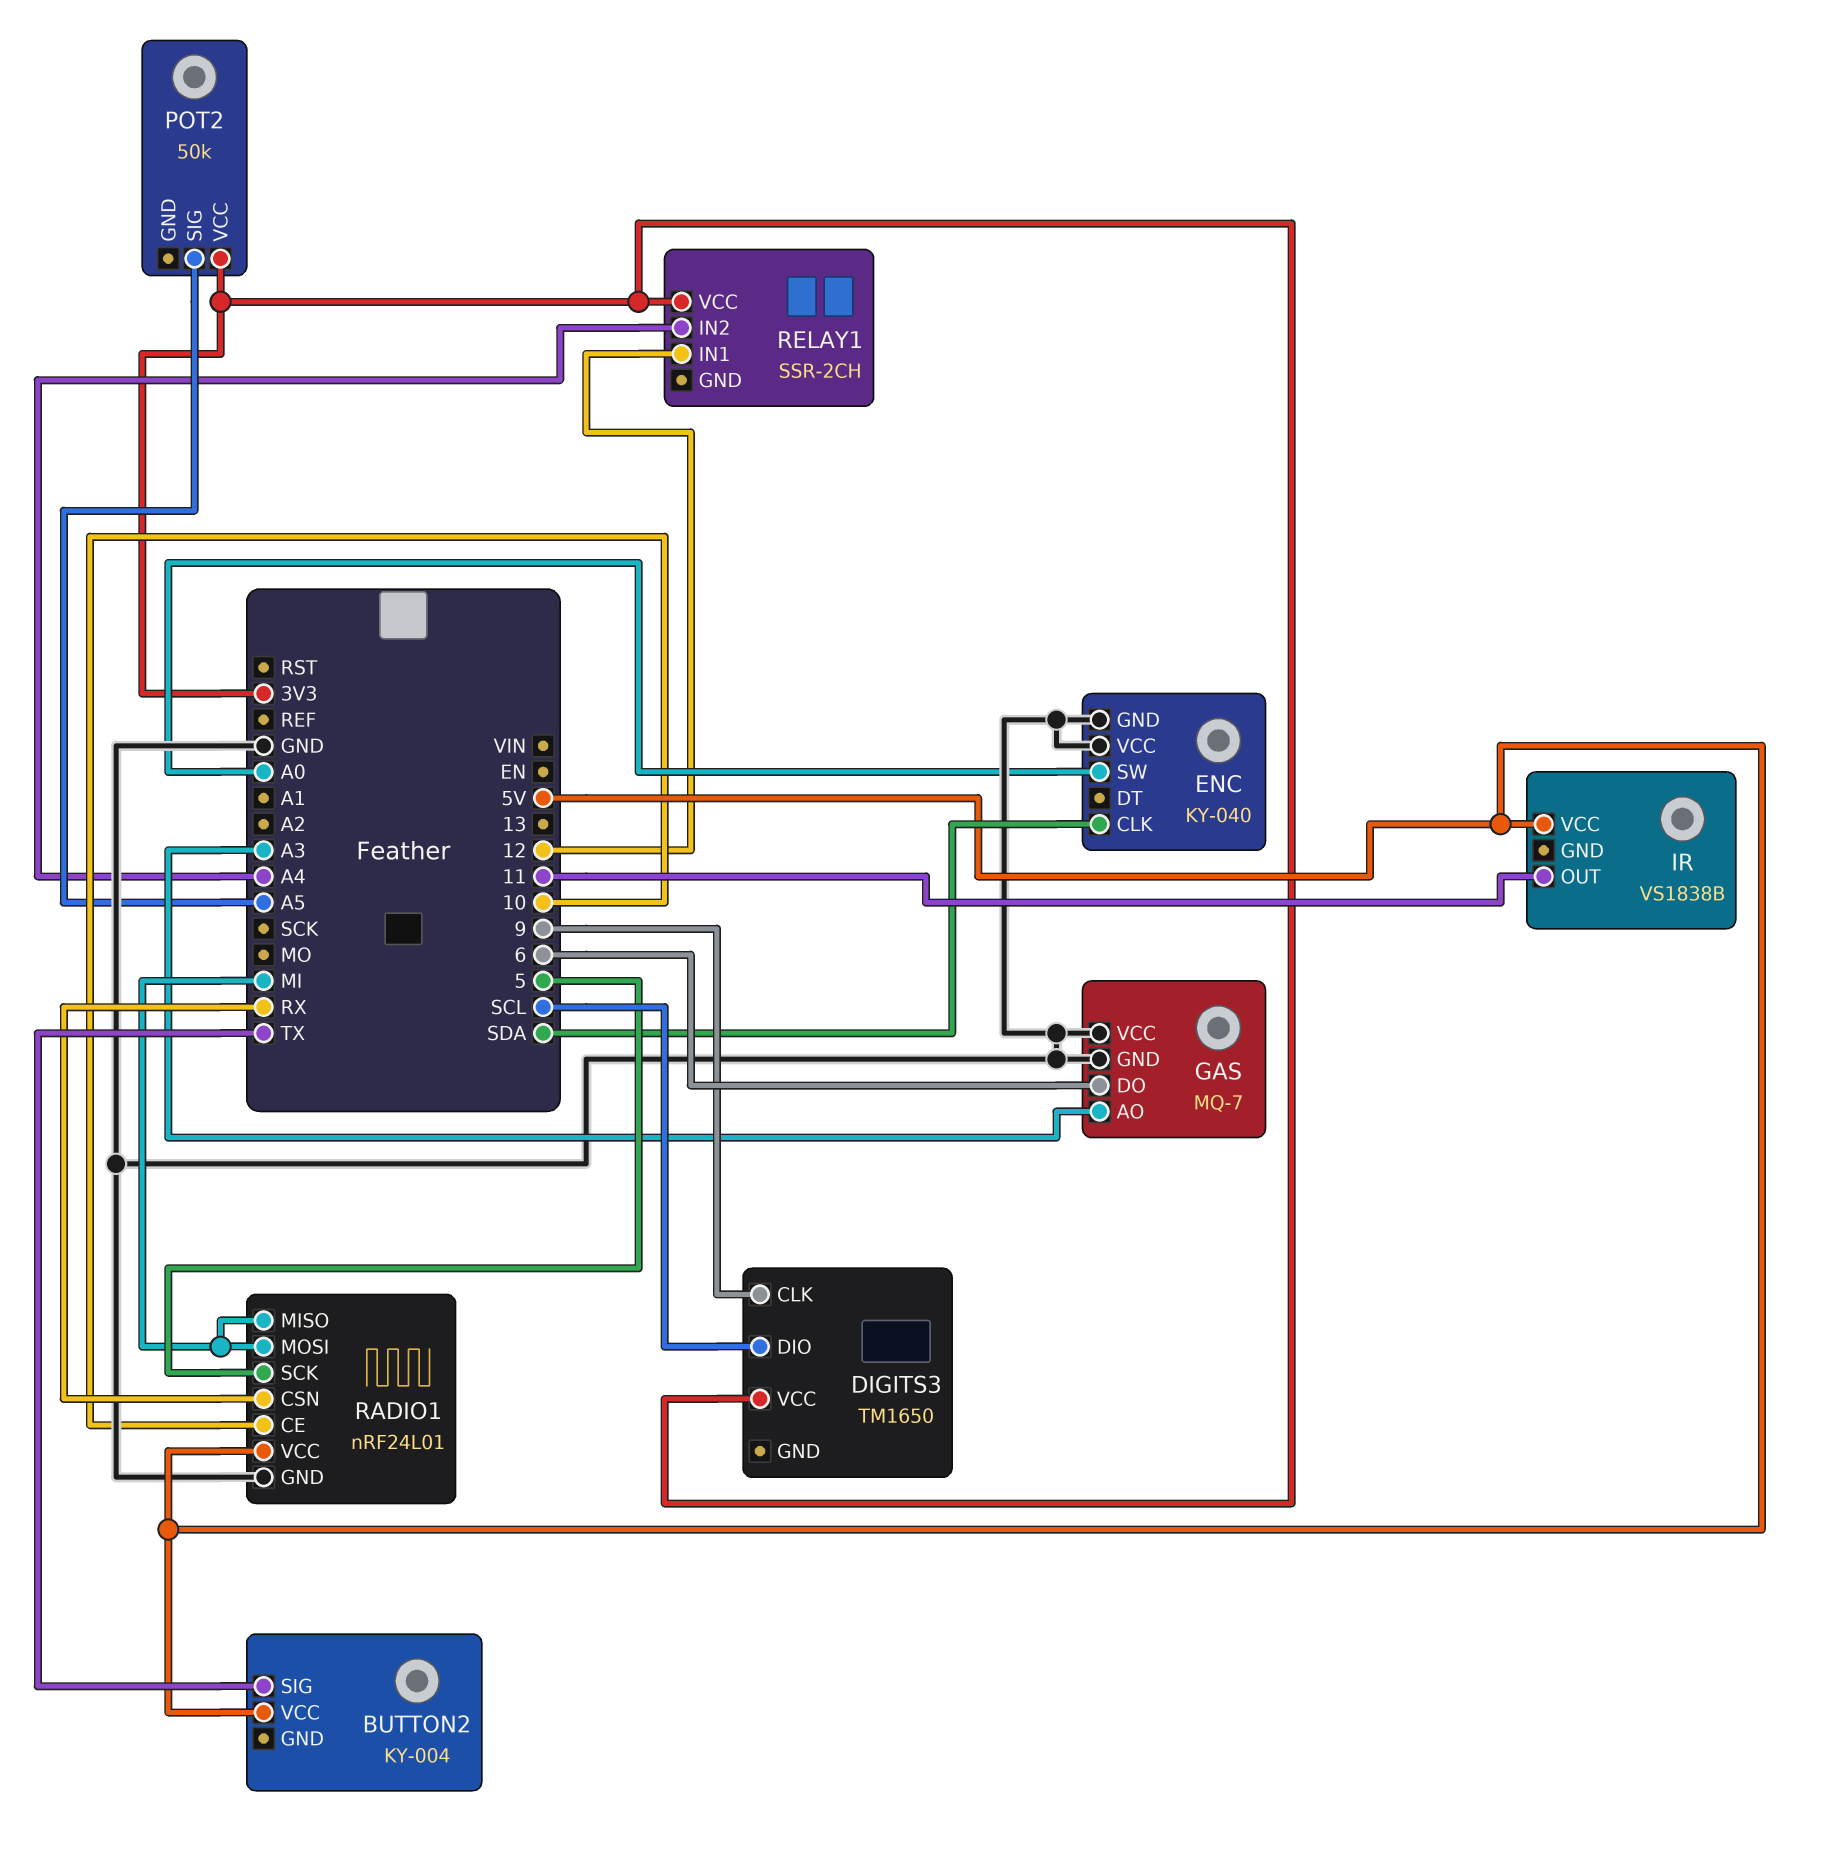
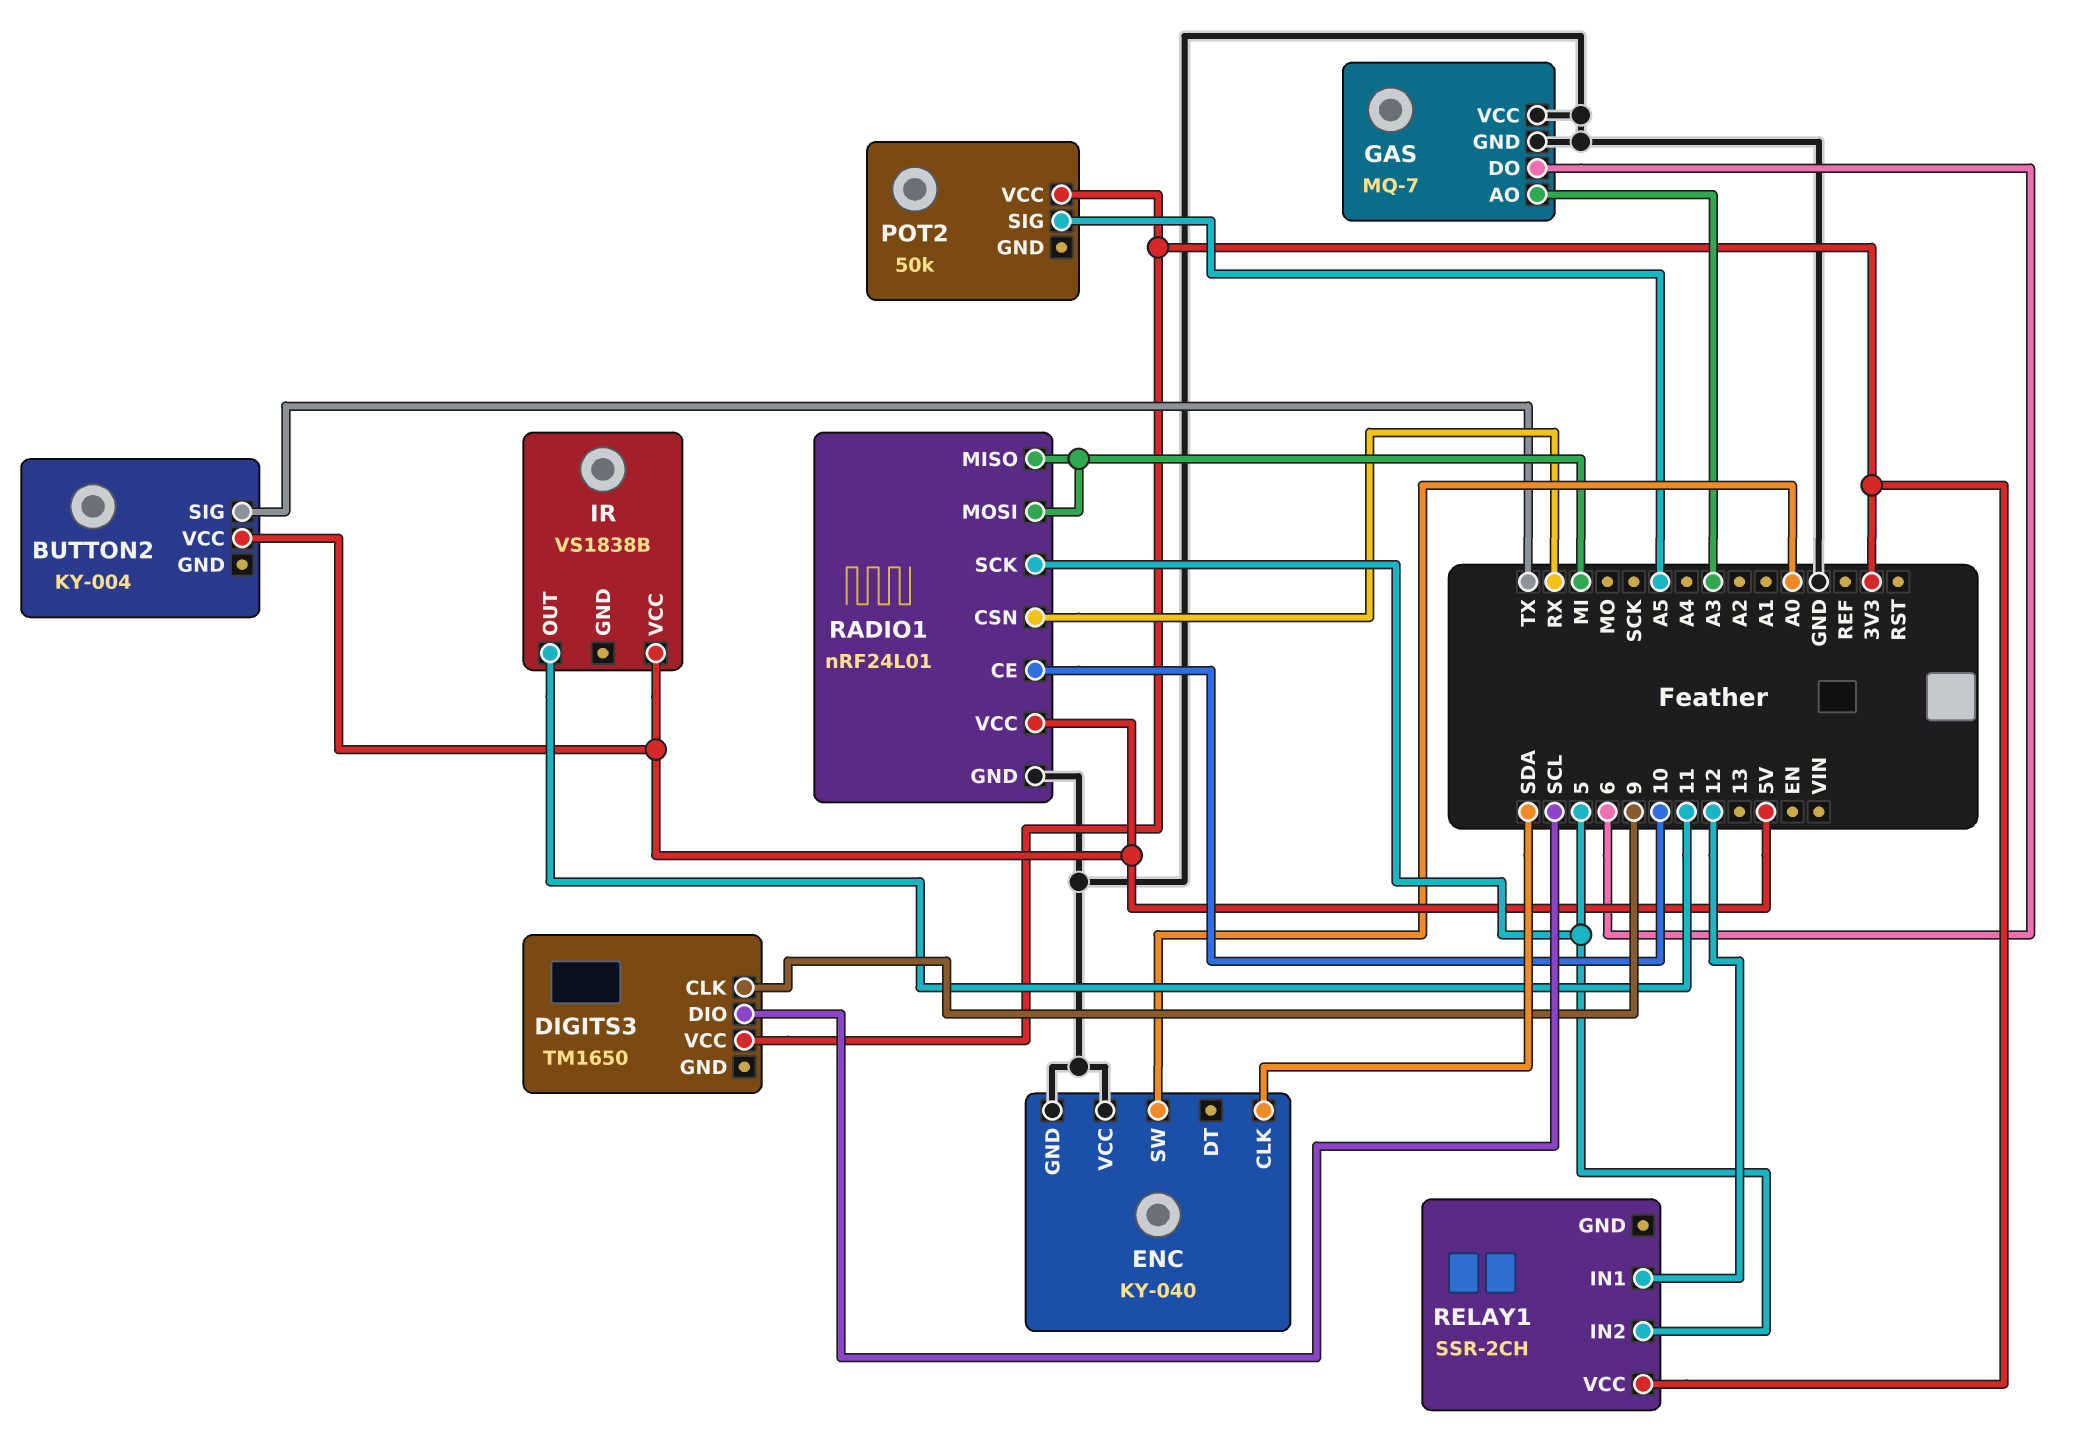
RELAY1 pin IN2: A4 -> 5

